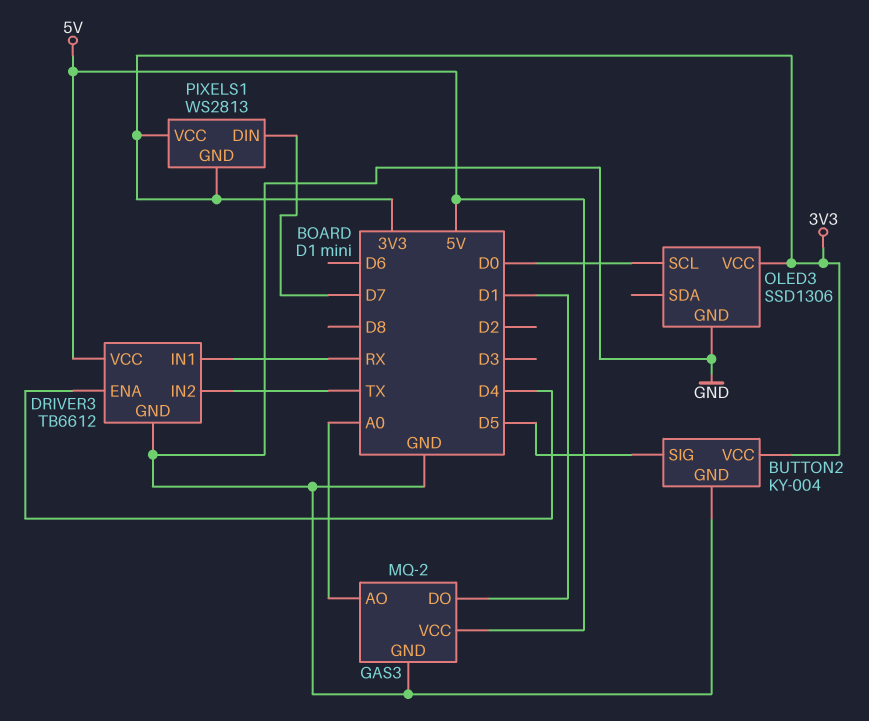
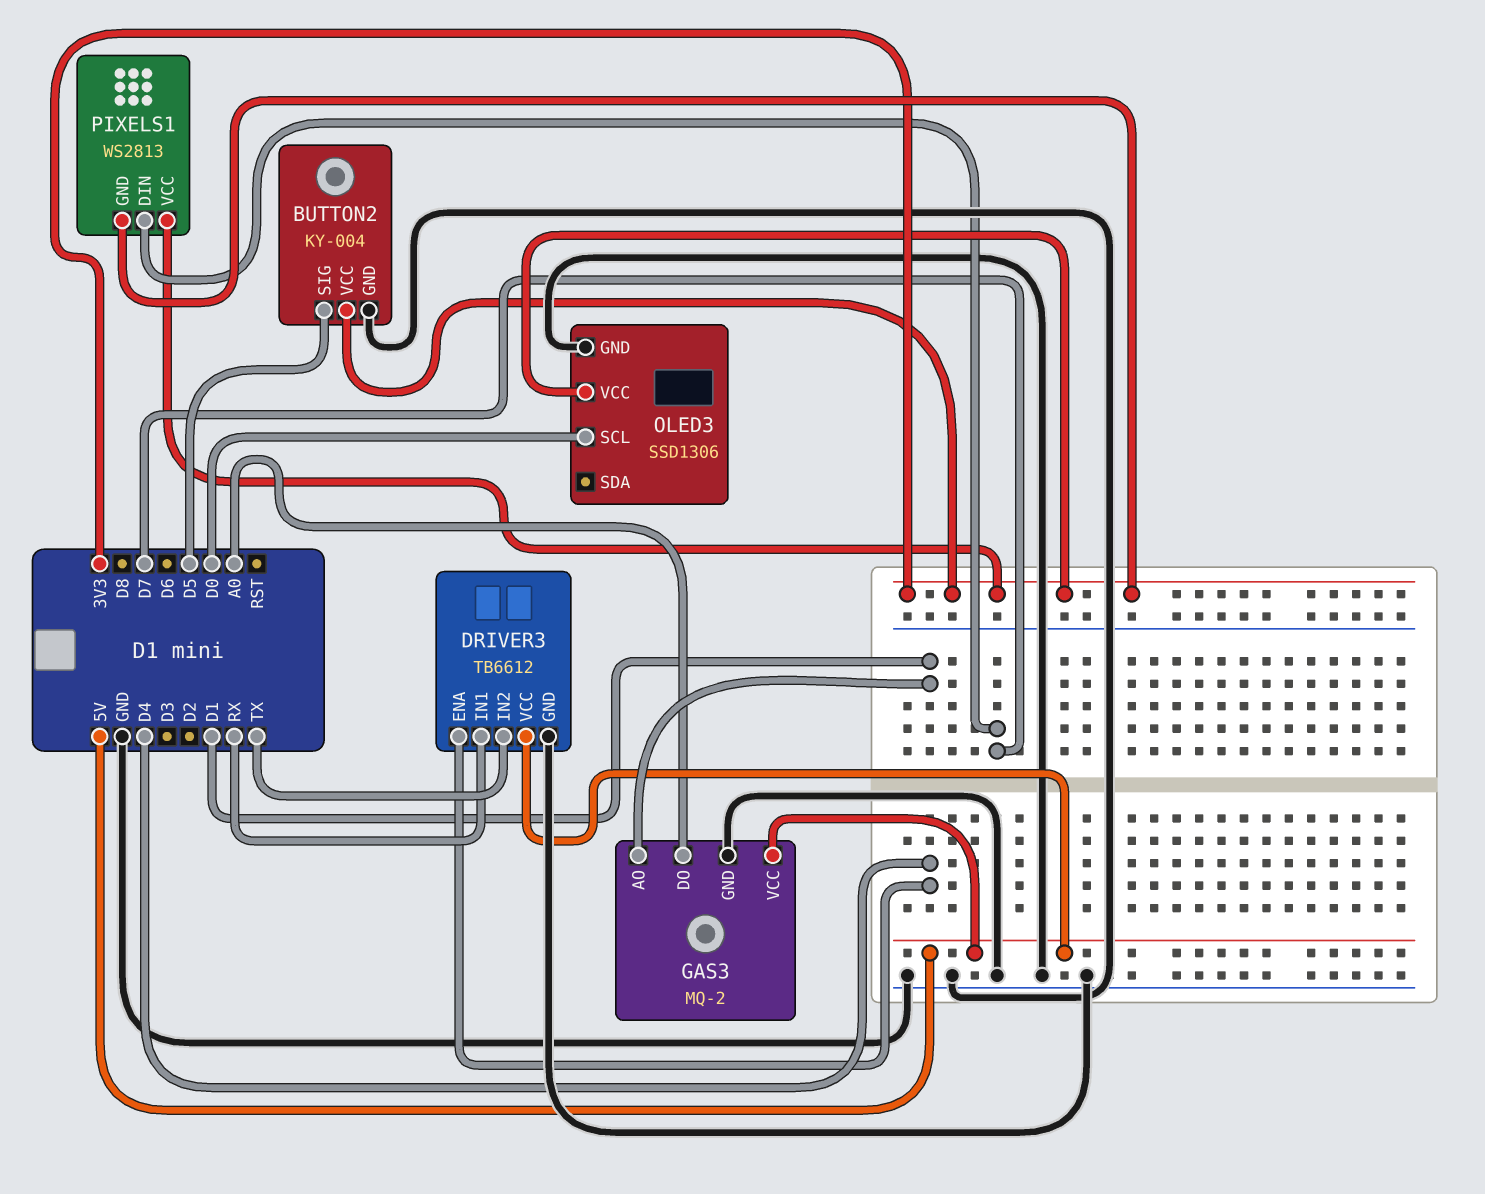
GAS3 pin AO: A0 -> D1
GAS3 pin DO: D1 -> A0

